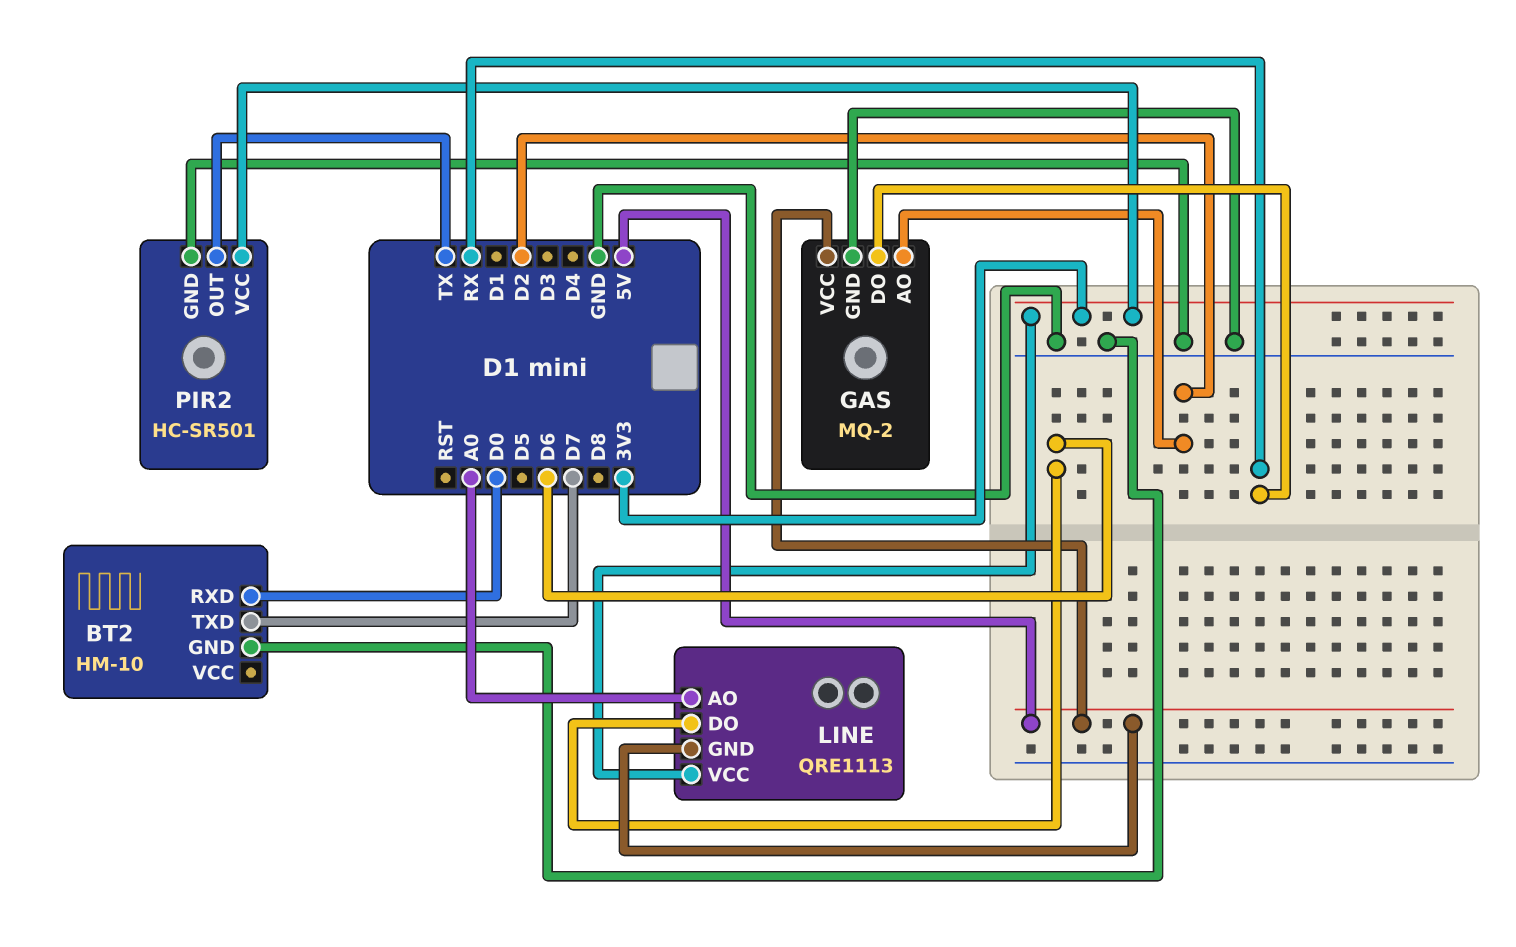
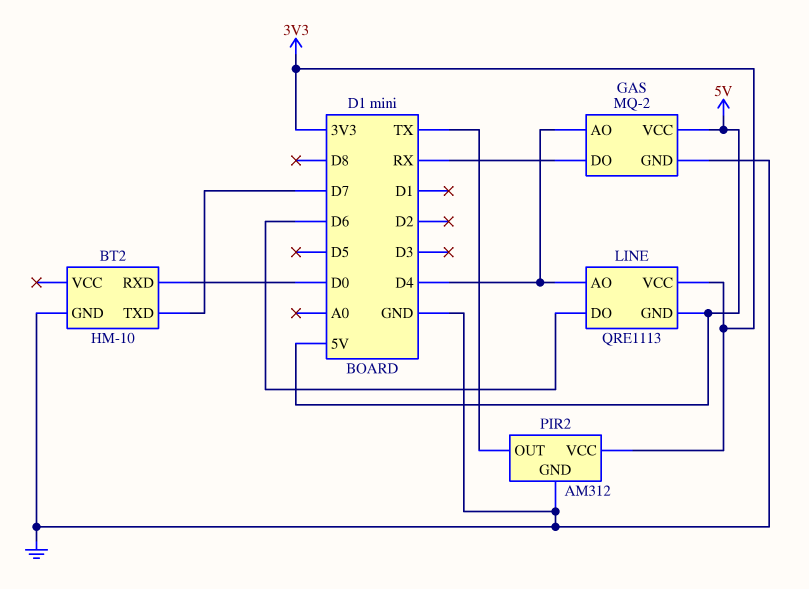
GAS pin AO: D2 -> D4
LINE pin AO: A0 -> D4
PIR2: HC-SR501 -> AM312

